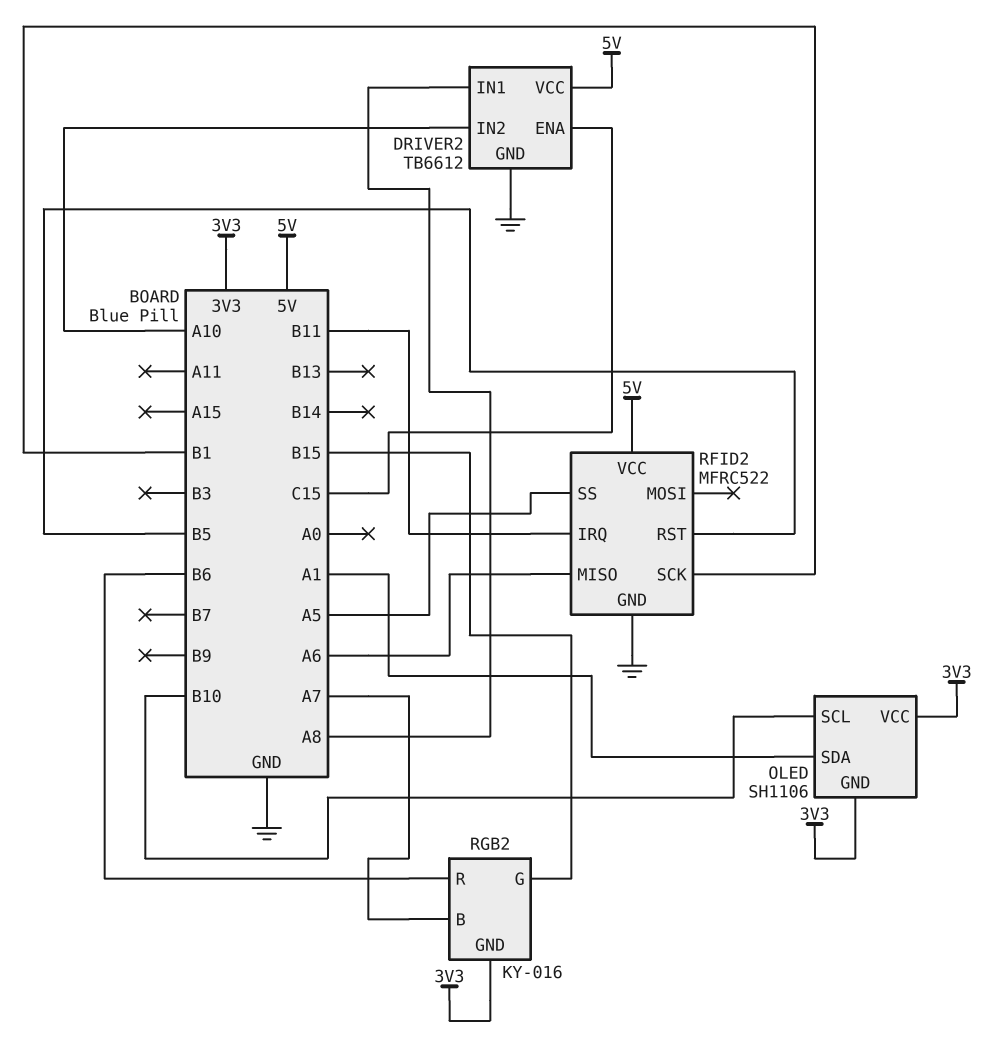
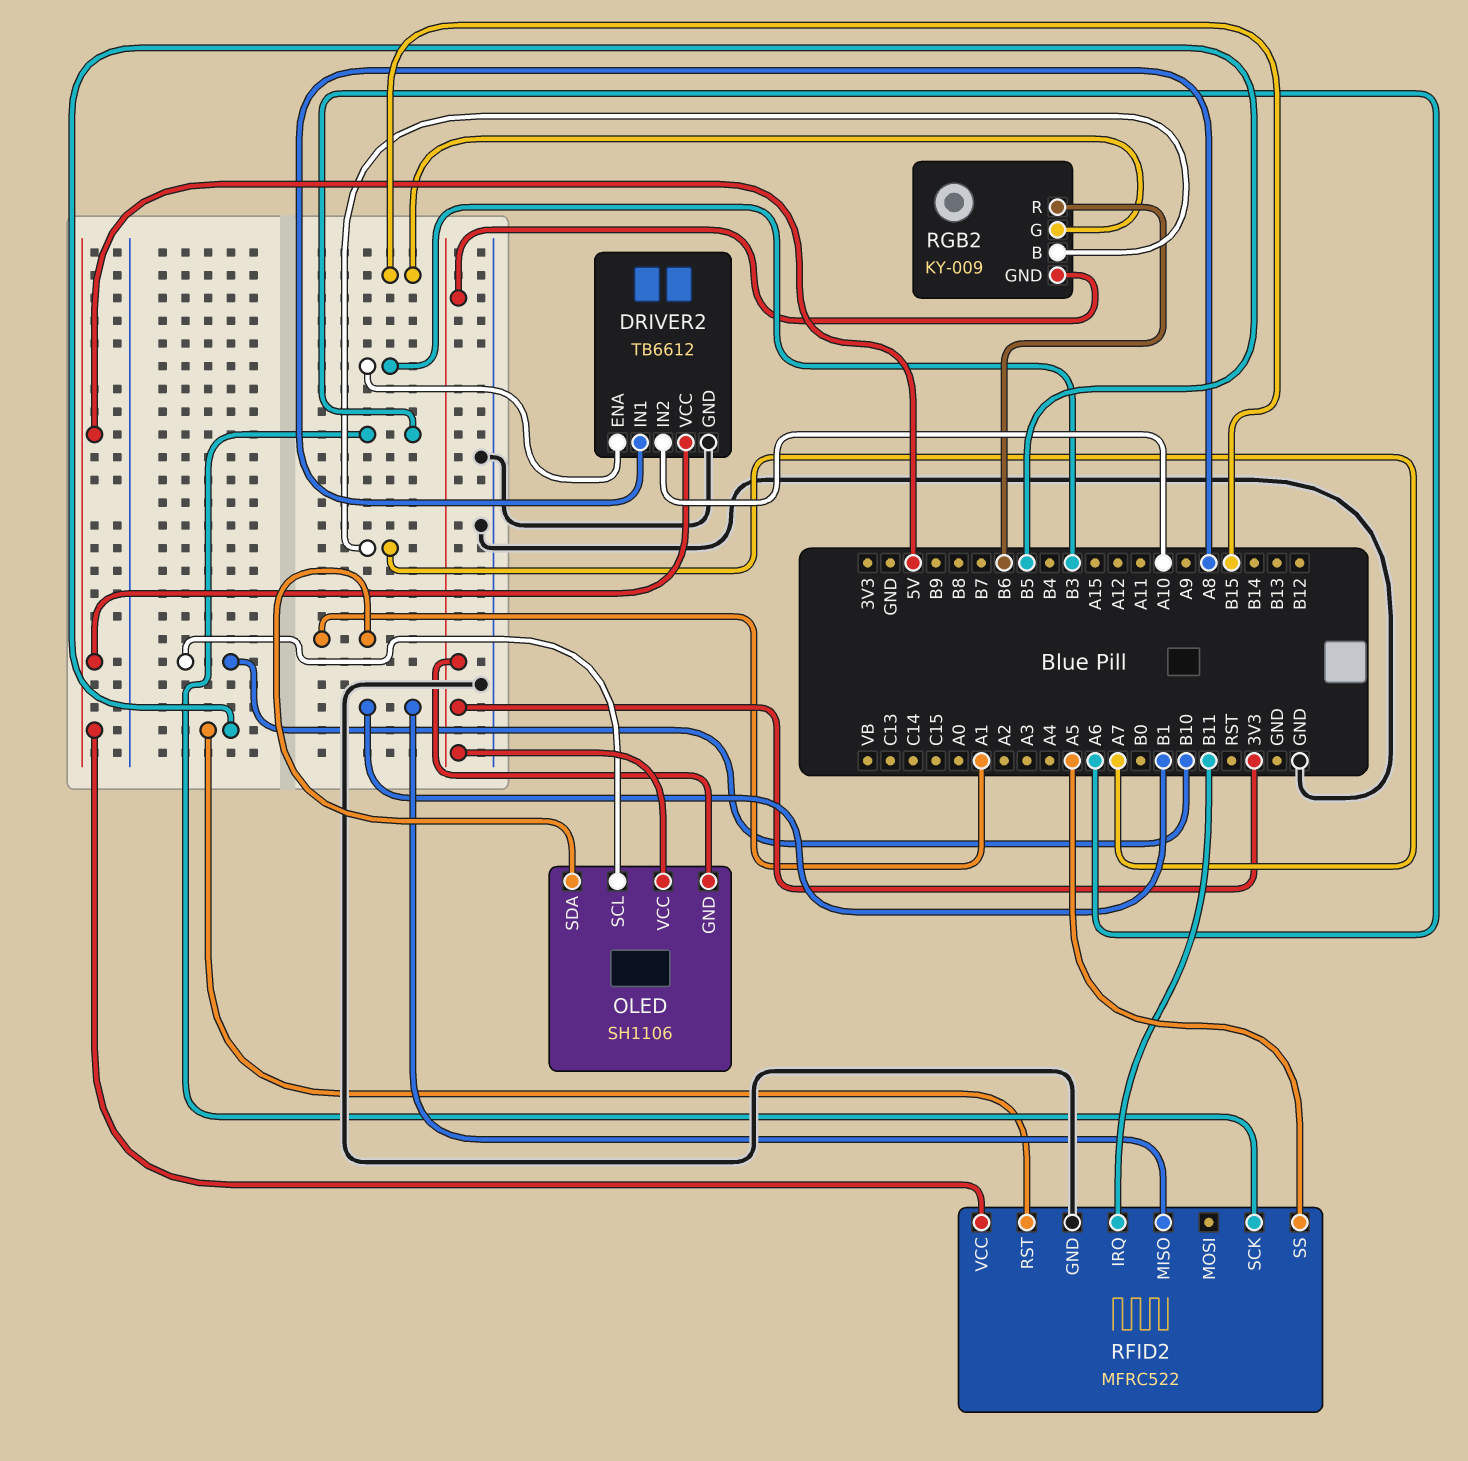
DRIVER2 pin ENA: C15 -> B3
RFID2 pin MISO: A6 -> B1
RFID2 pin SCK: B1 -> A6
RGB2: KY-016 -> KY-009

